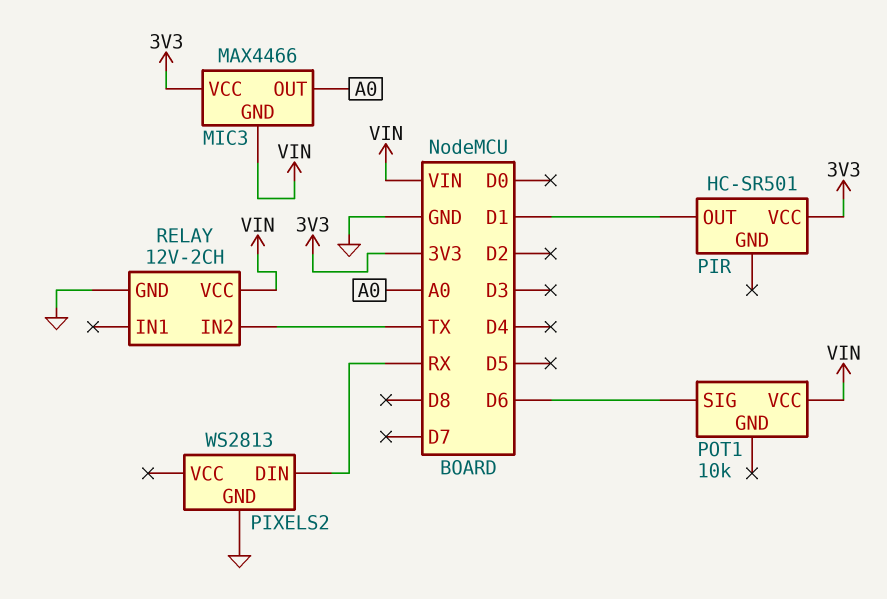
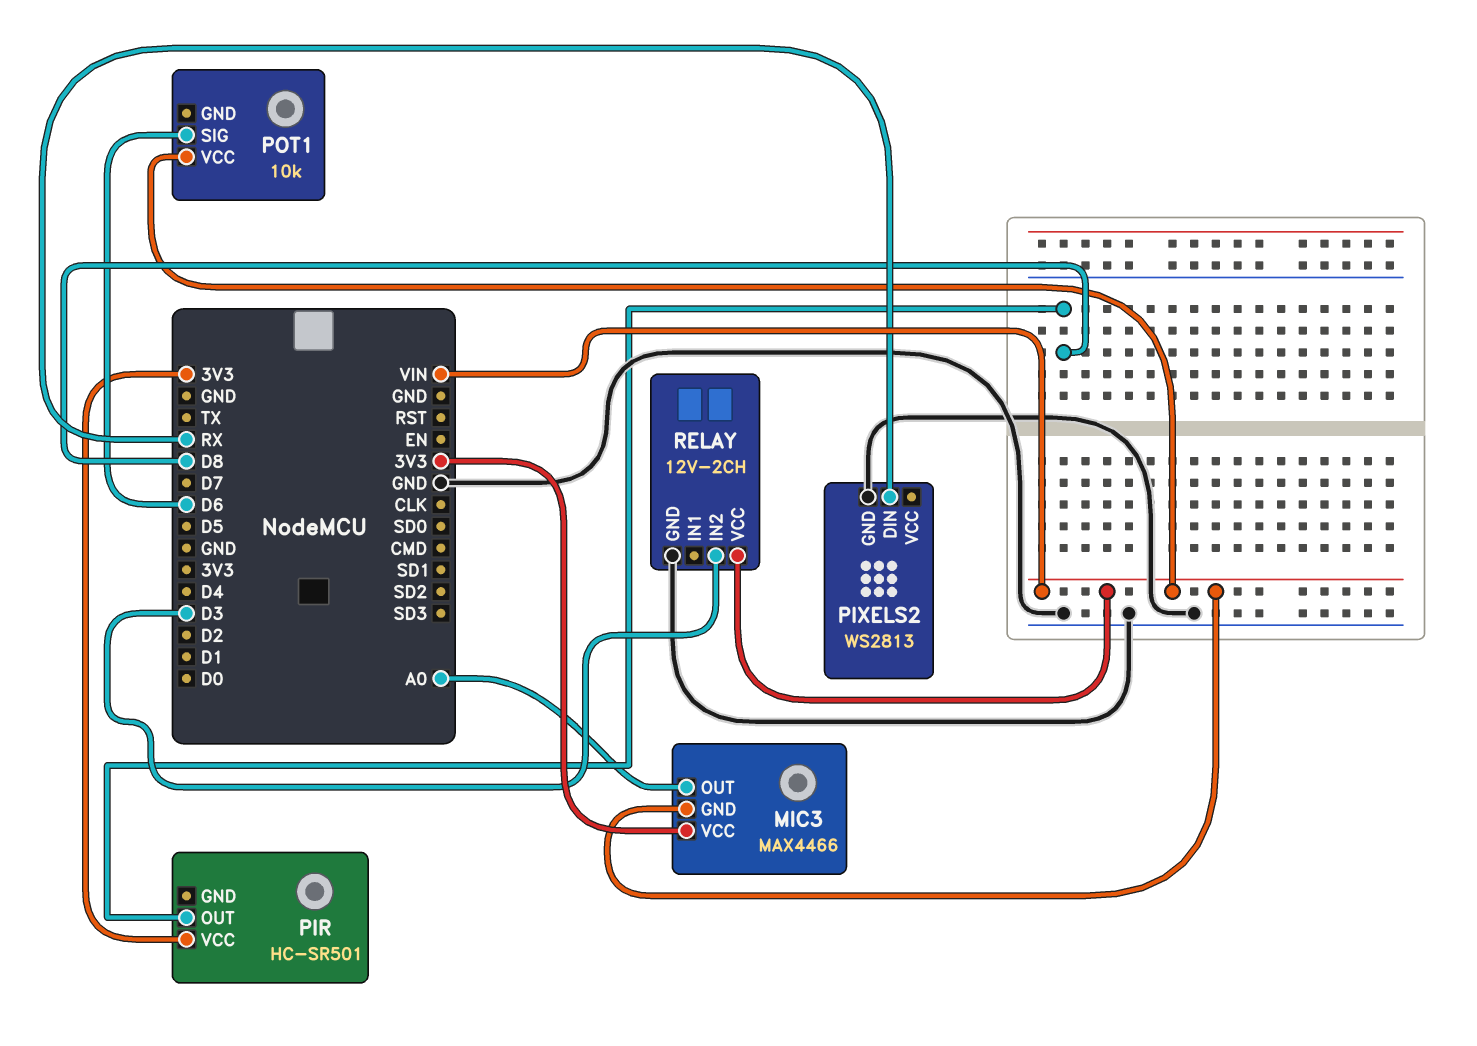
PIR pin OUT: D1 -> D8
RELAY pin IN2: TX -> D3

